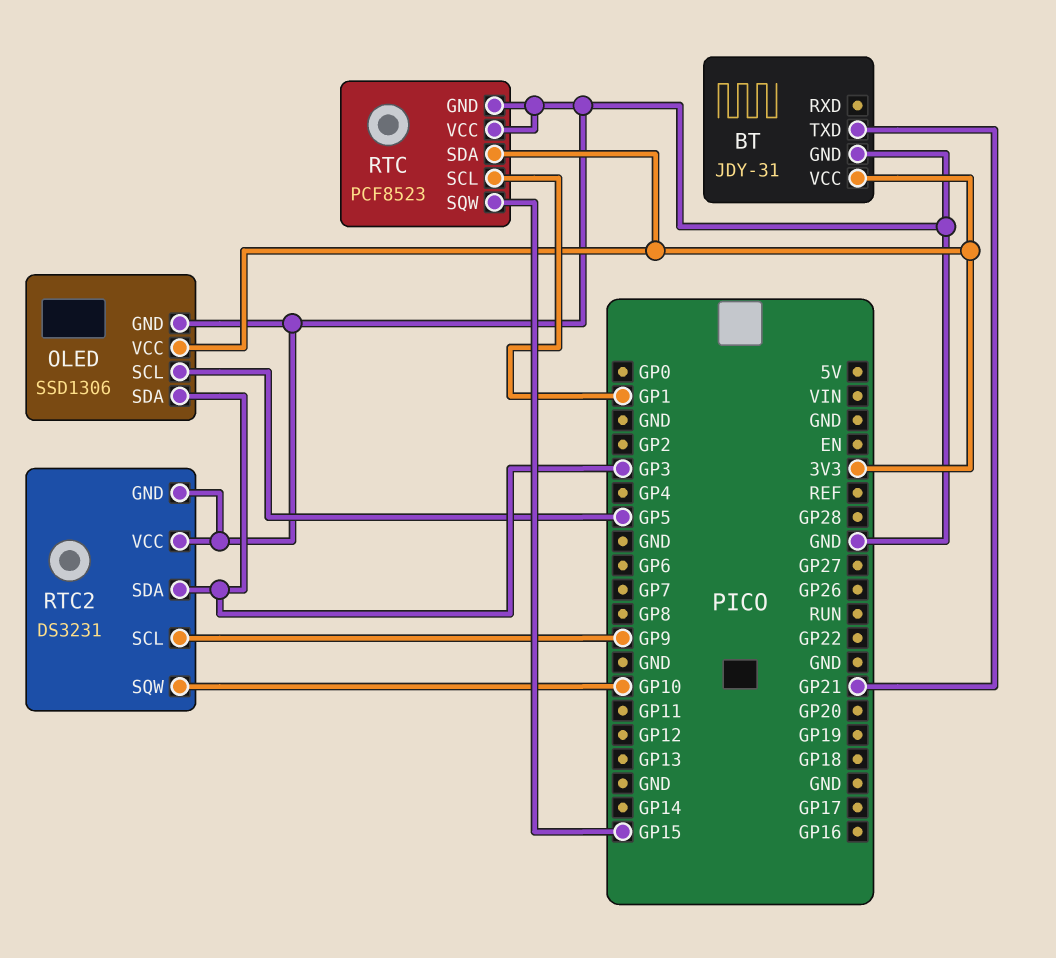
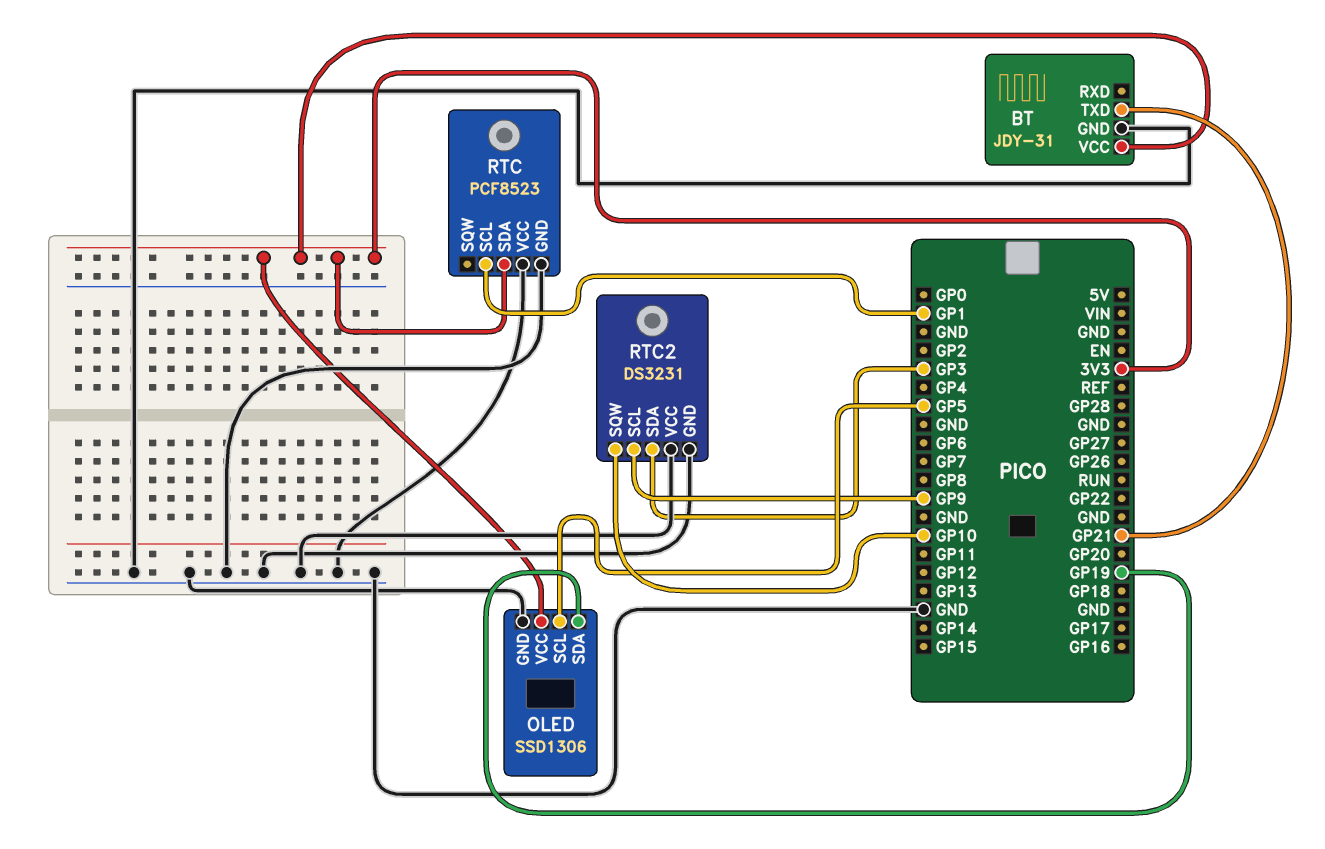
OLED pin SDA: GP3 -> GP19
RTC pin SQW: GP15 -> none

